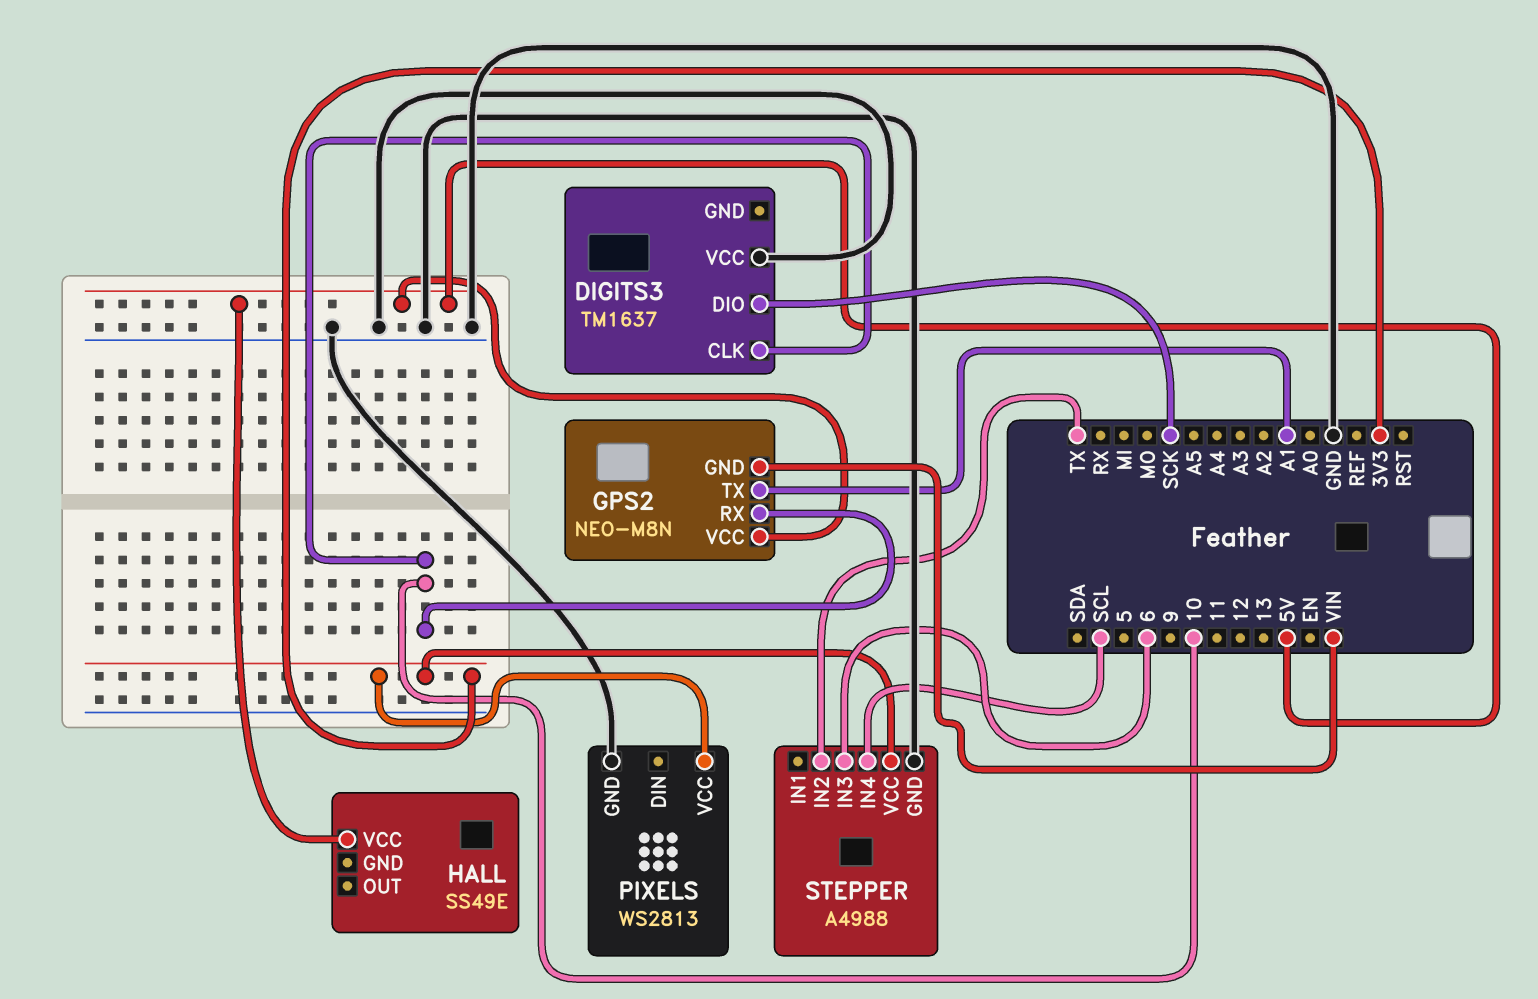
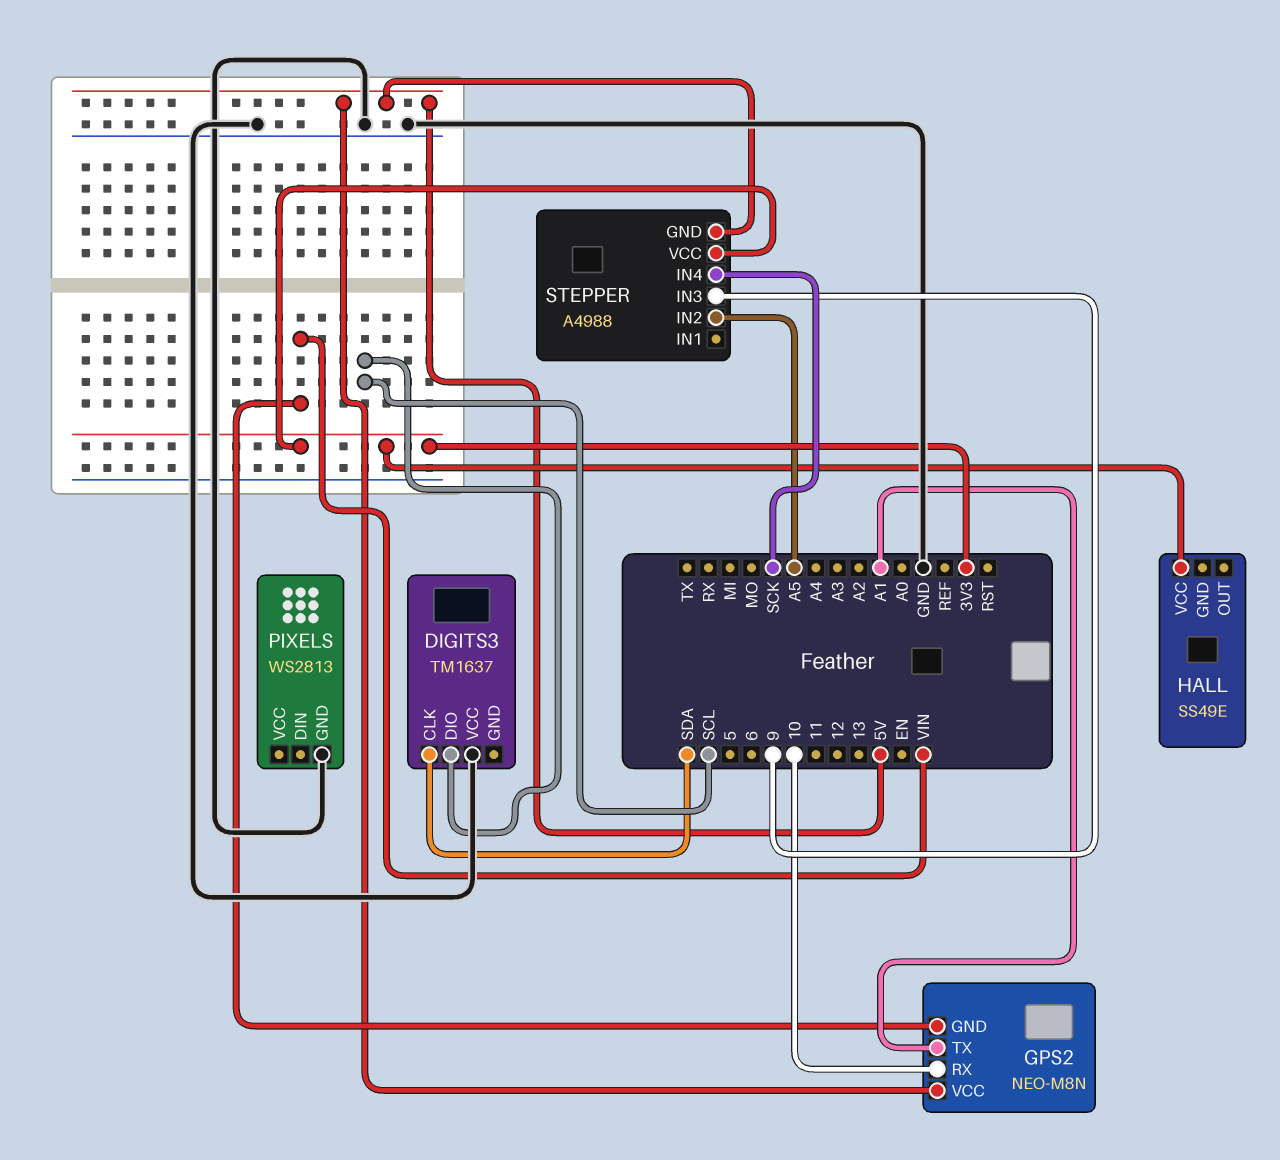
DIGITS3 pin CLK: 10 -> SDA
DIGITS3 pin DIO: SCK -> SCL
HALL pin VCC: 5V -> 3V3
PIXELS pin VCC: 3V3 -> none
STEPPER pin GND: GND -> 5V
STEPPER pin IN2: TX -> A5
STEPPER pin IN3: 6 -> 9
STEPPER pin IN4: SCL -> SCK

